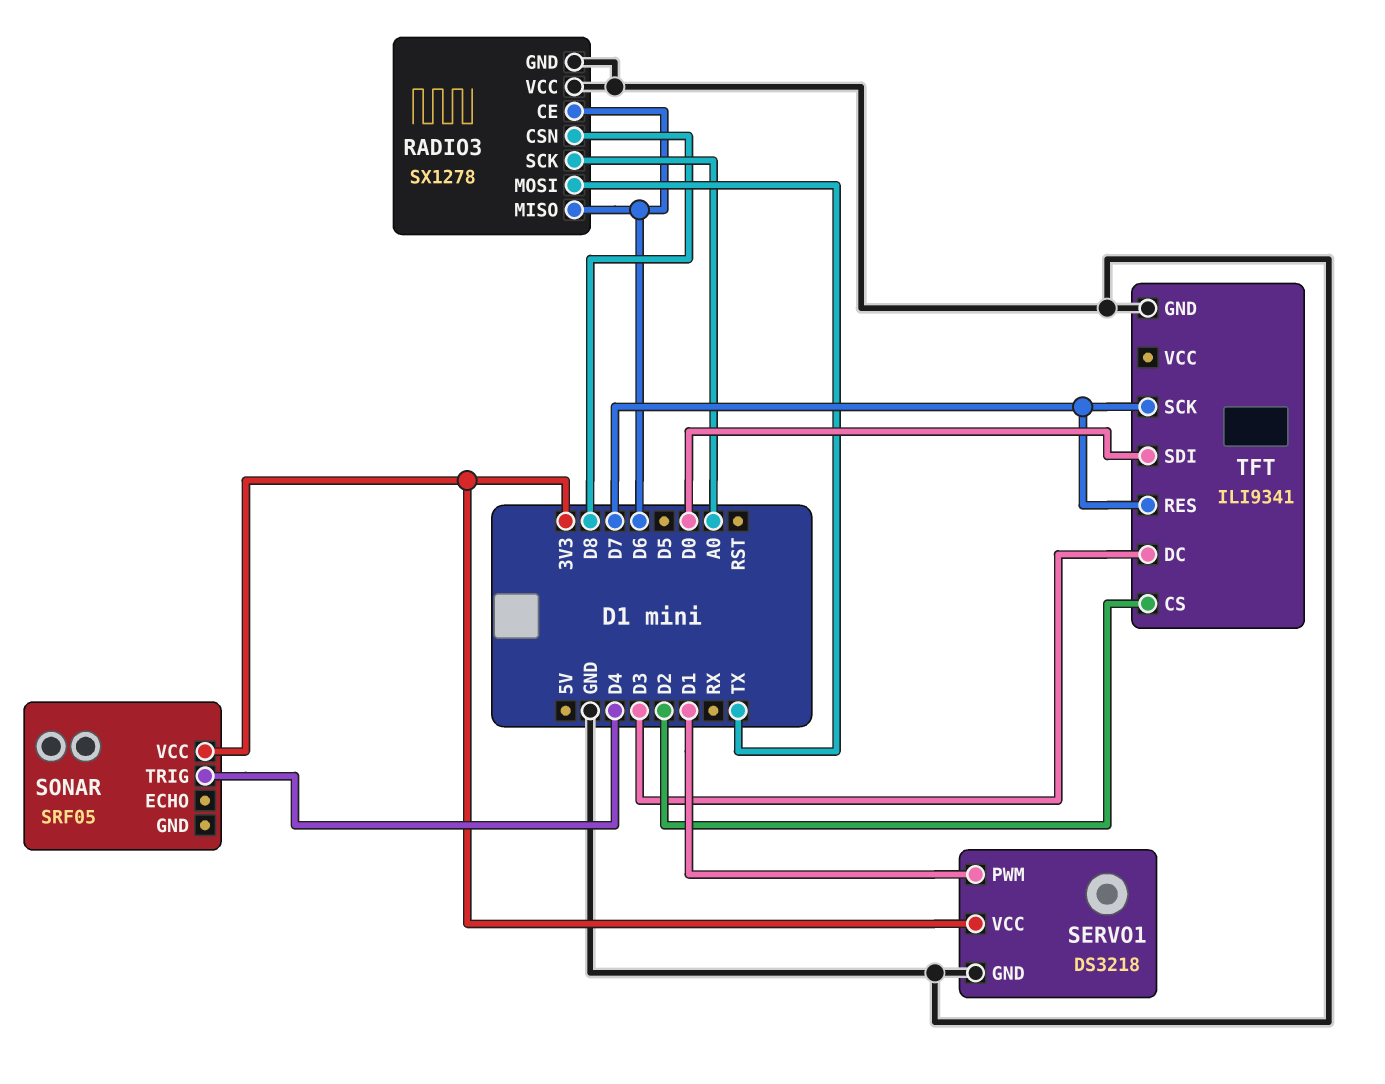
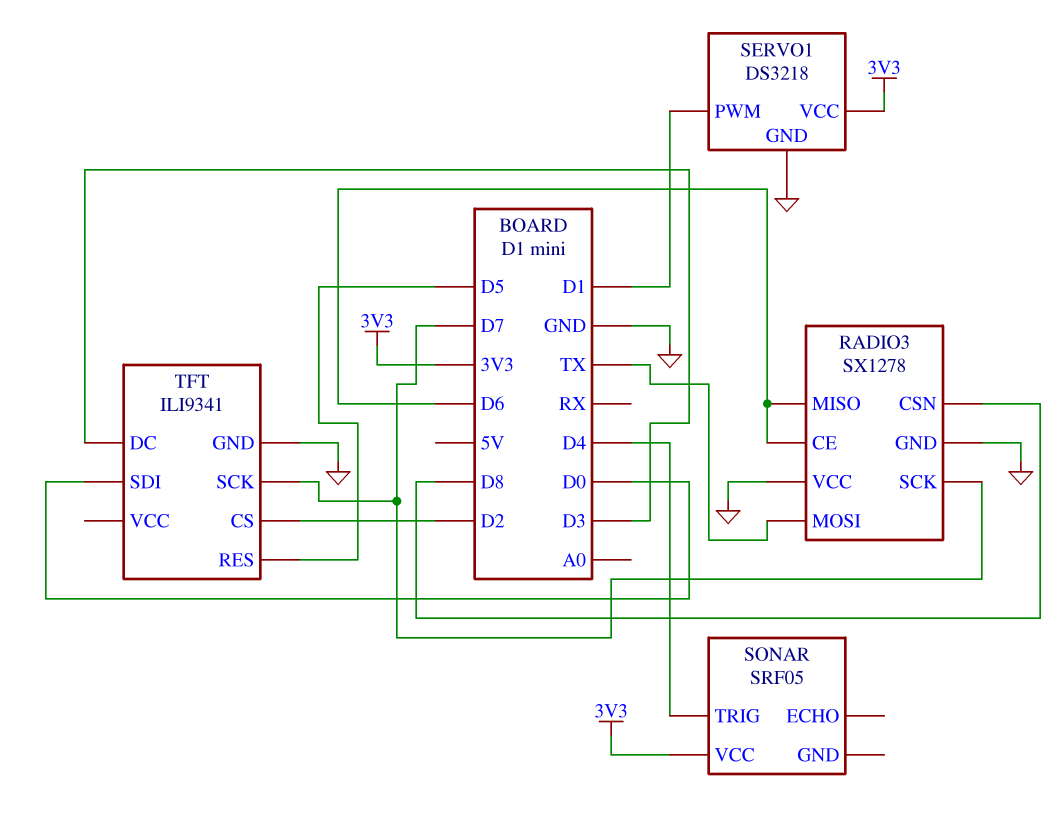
RADIO3 pin SCK: A0 -> D7
TFT pin RES: D7 -> D5

